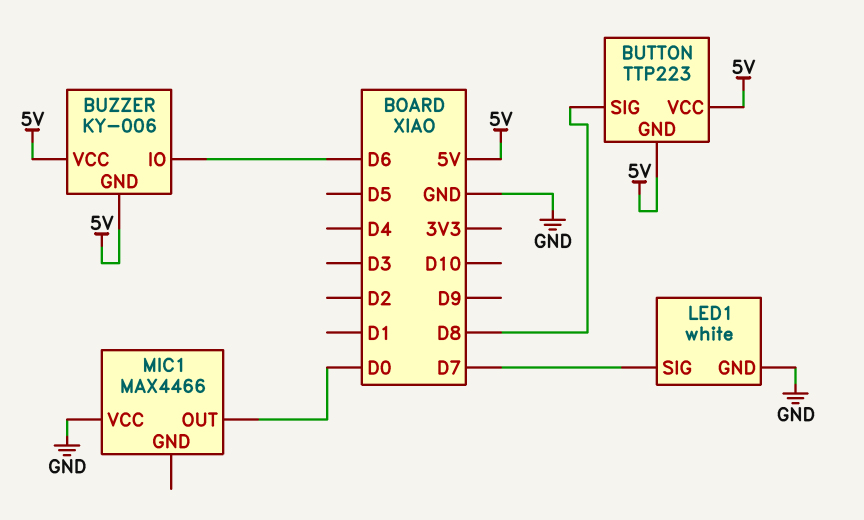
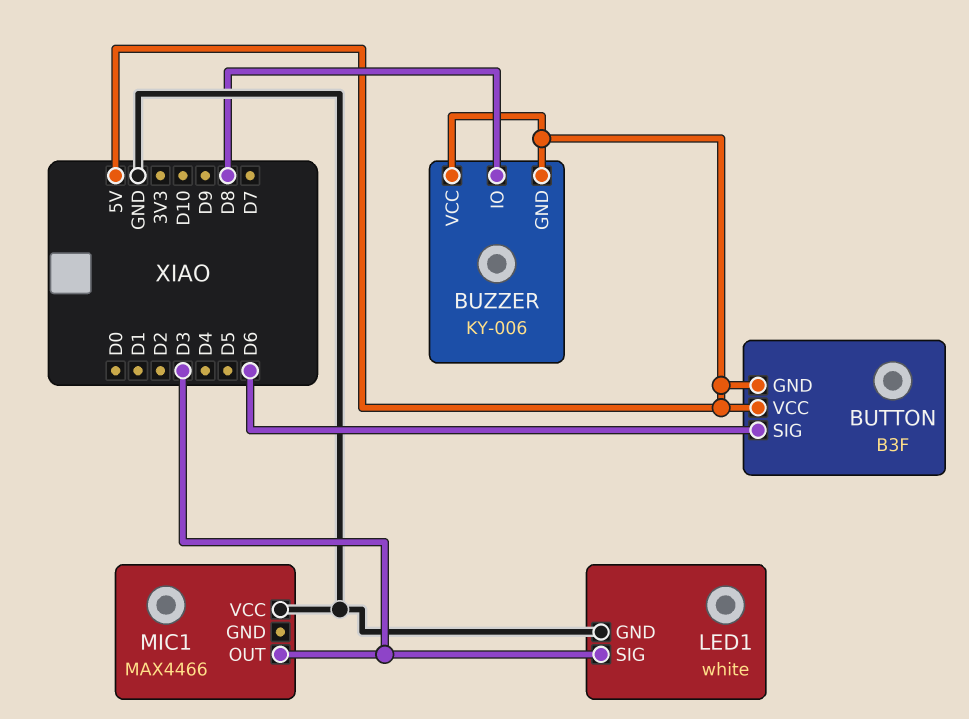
BUTTON: TTP223 -> B3F
BUTTON pin SIG: D8 -> D6
BUZZER pin IO: D6 -> D8
LED1 pin SIG: D7 -> D3
MIC1 pin OUT: D0 -> D3

